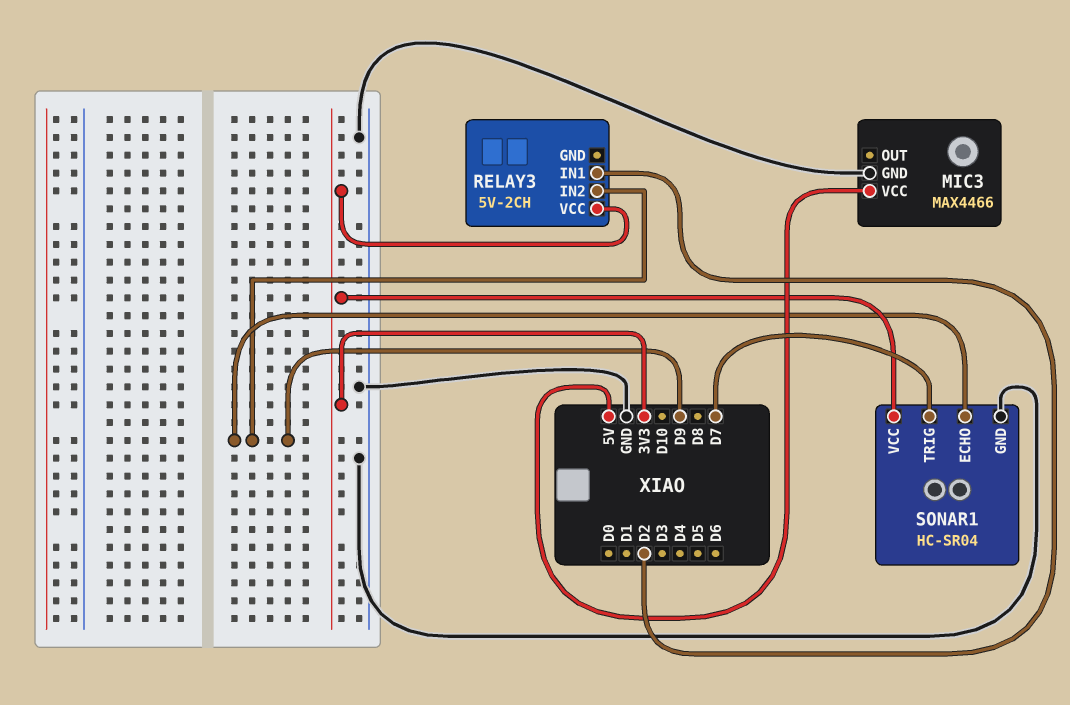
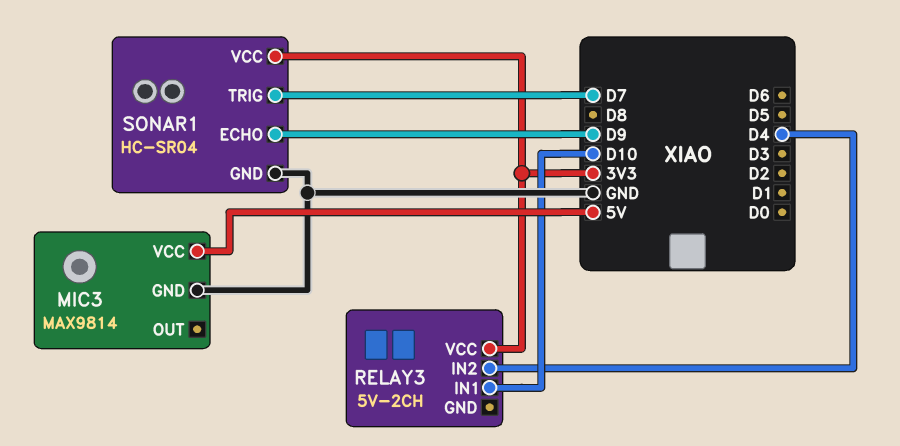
MIC3: MAX4466 -> MAX9814
RELAY3 pin IN1: D2 -> D10
RELAY3 pin IN2: D9 -> D4

